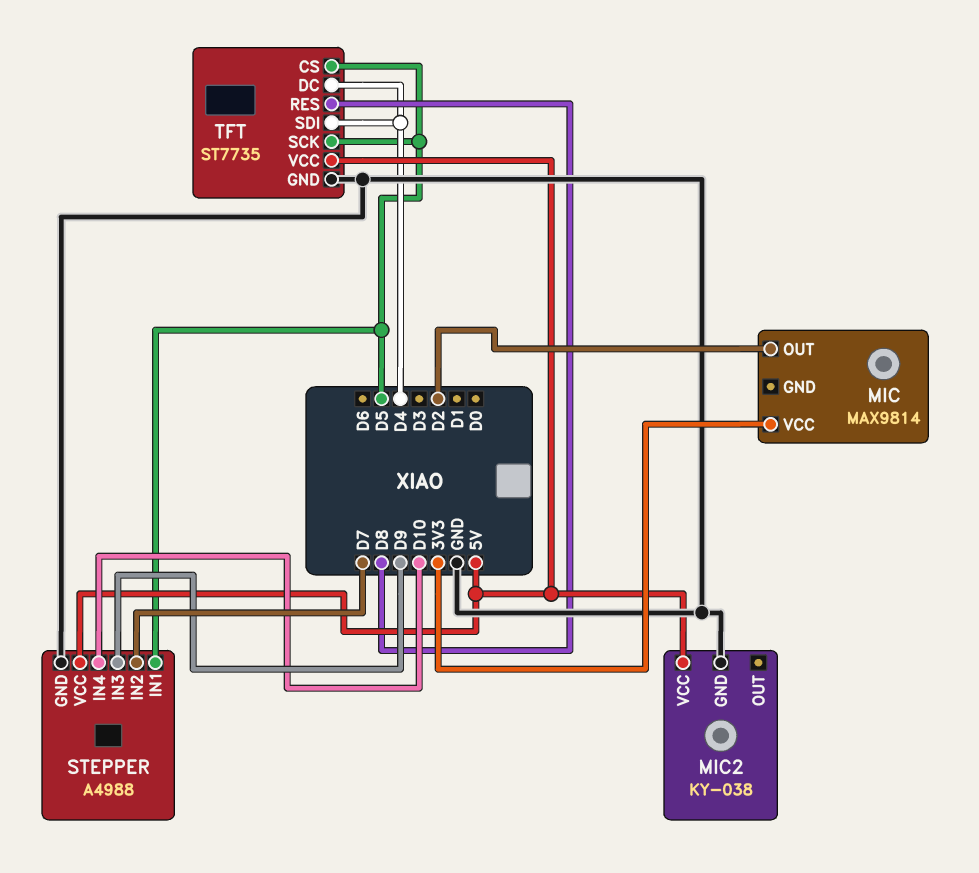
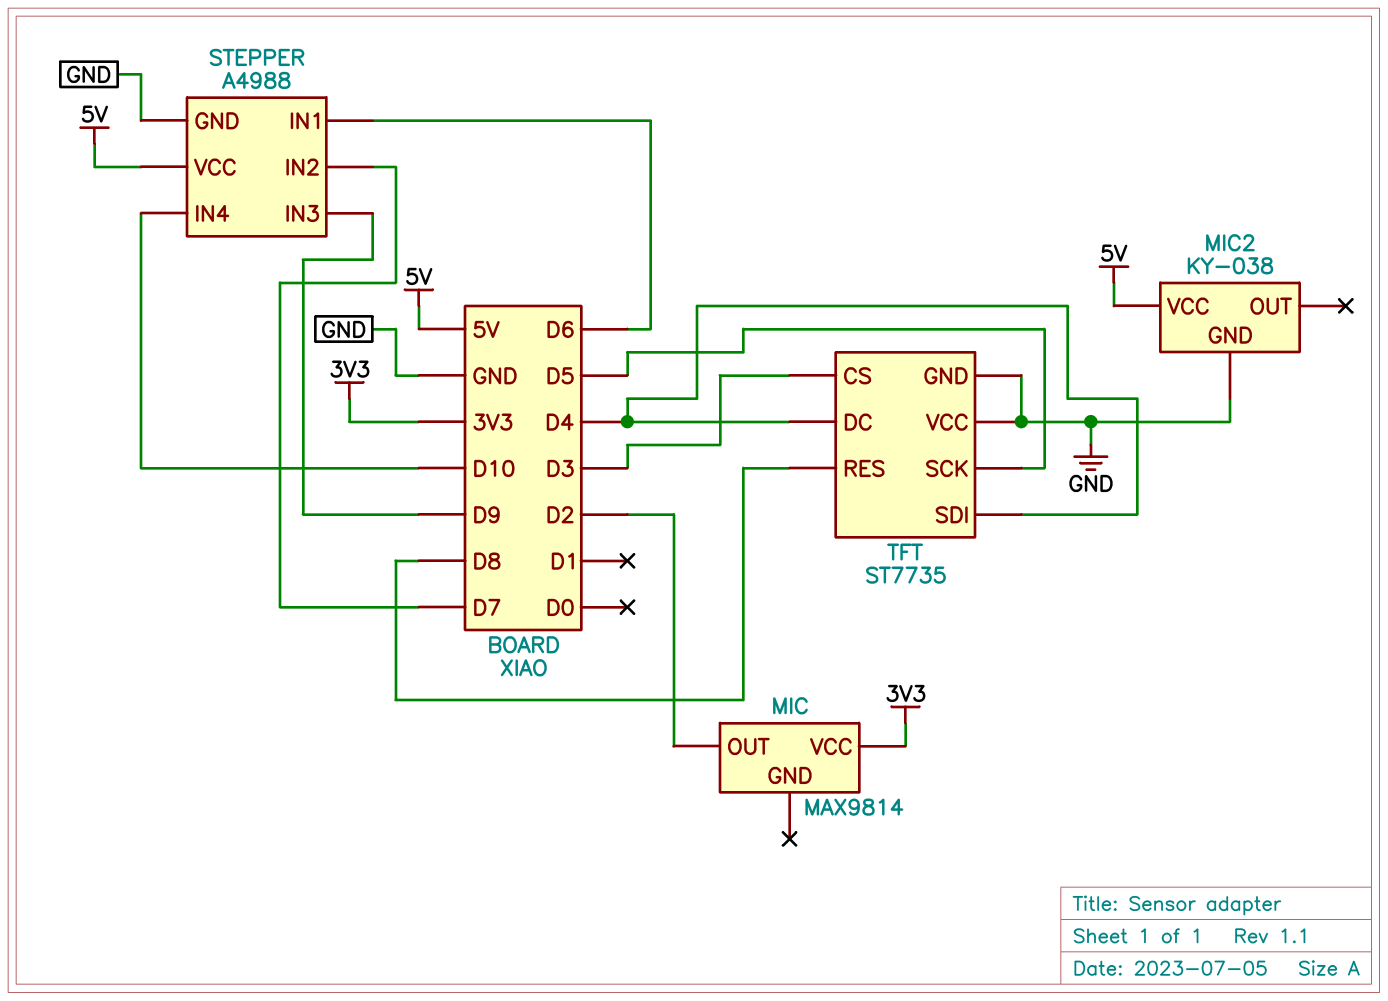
STEPPER pin IN1: D5 -> D6
TFT pin CS: D5 -> D3
TFT pin VCC: 5V -> GND

